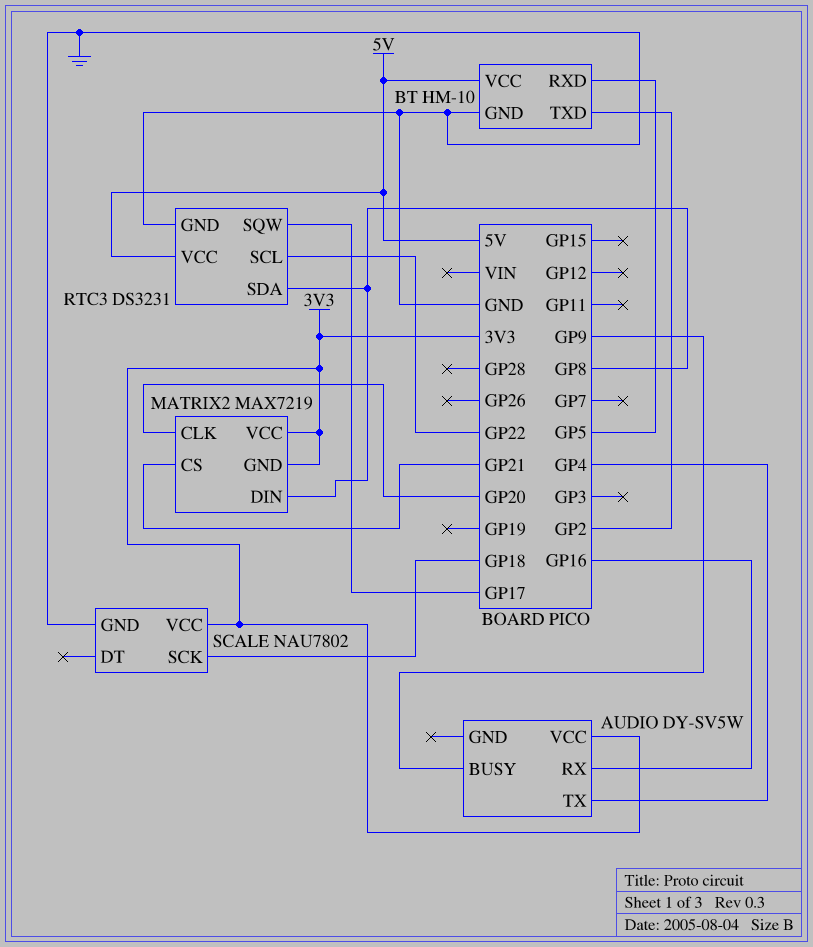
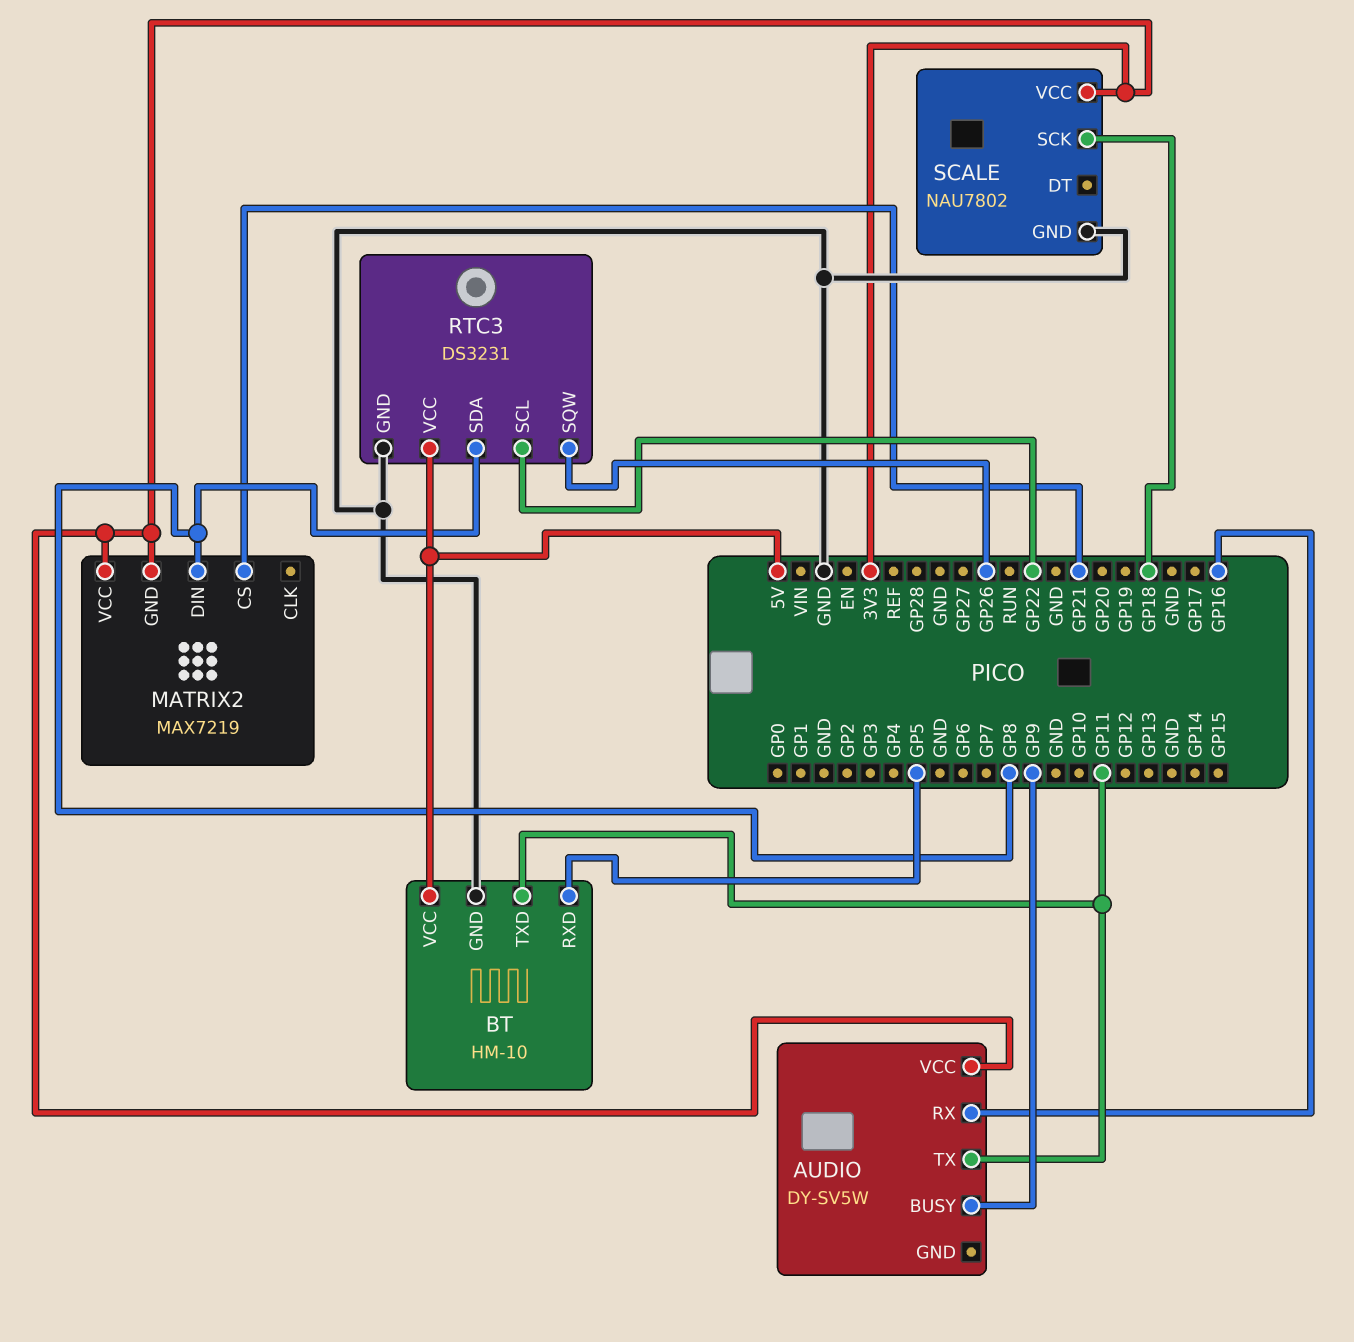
AUDIO pin TX: GP4 -> GP11
BT pin TXD: GP2 -> GP11
MATRIX2 pin CLK: GP20 -> none
RTC3 pin SQW: GP17 -> GP26

